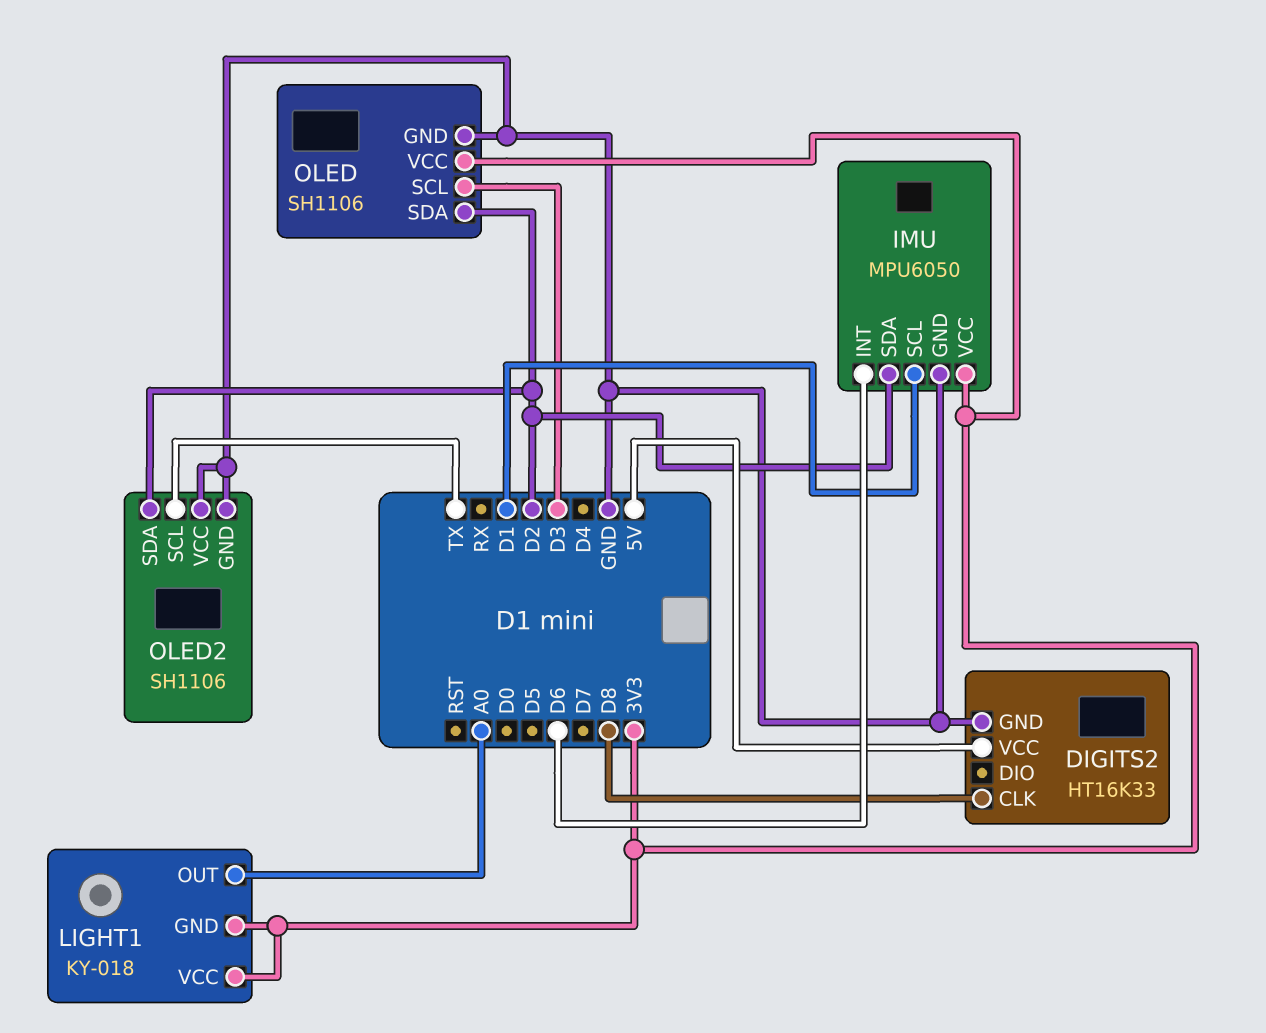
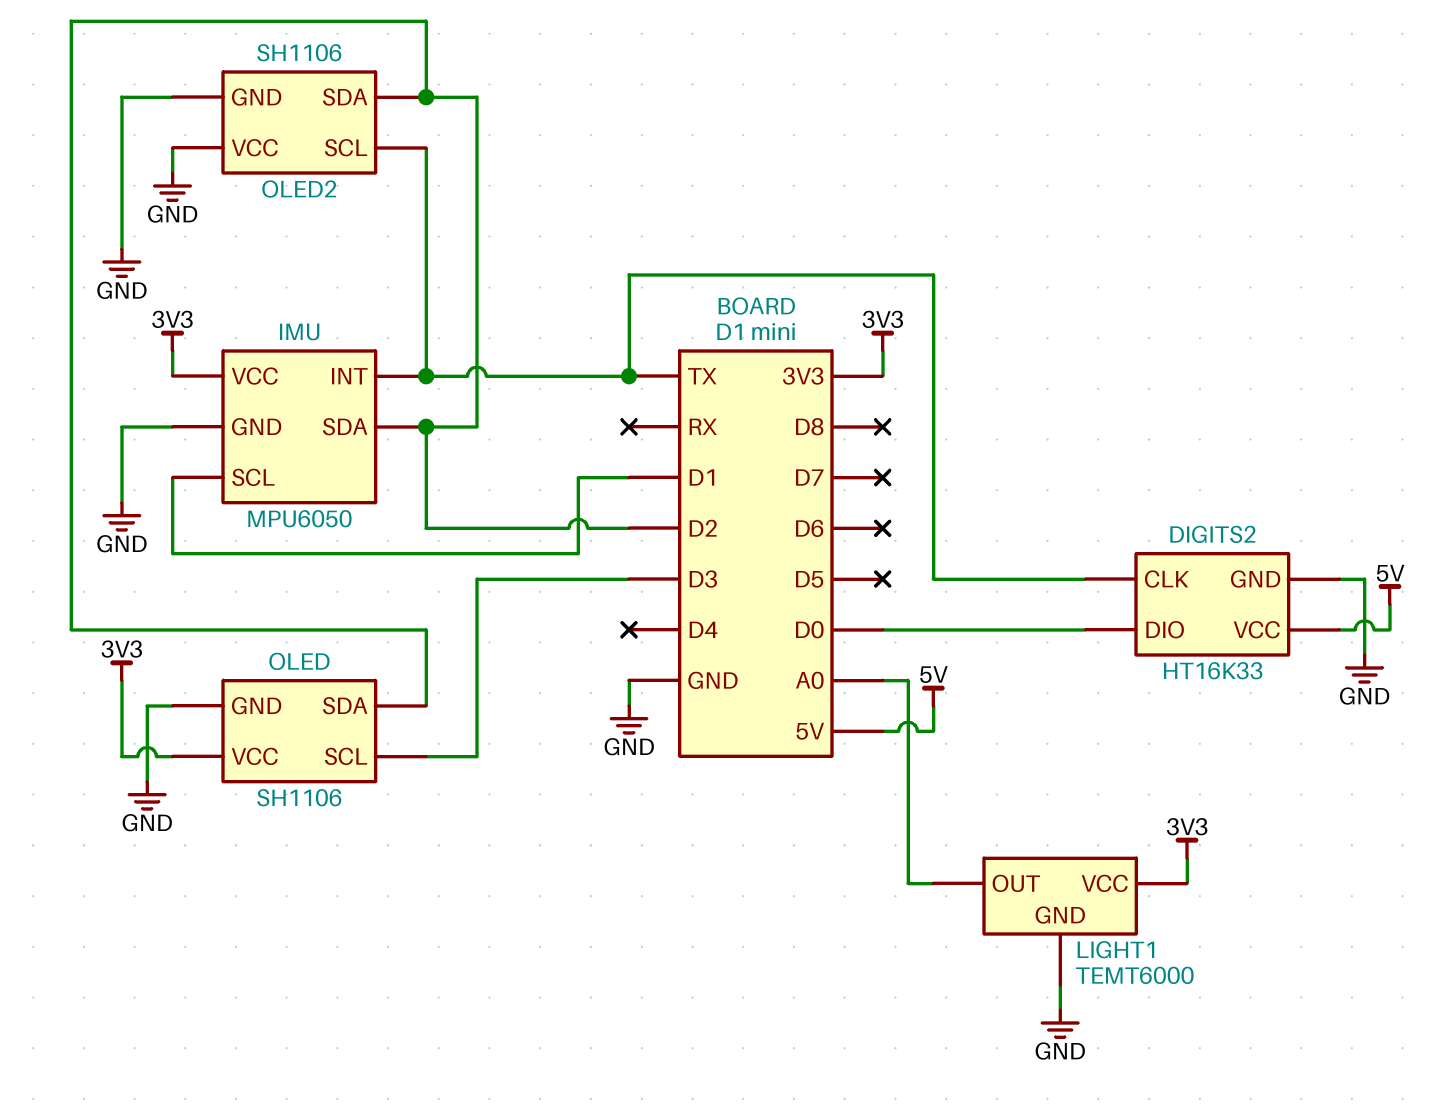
DIGITS2 pin CLK: D8 -> TX
DIGITS2 pin DIO: none -> D0
IMU pin INT: D6 -> TX
LIGHT1: KY-018 -> TEMT6000
LIGHT1 pin GND: 3V3 -> GND

